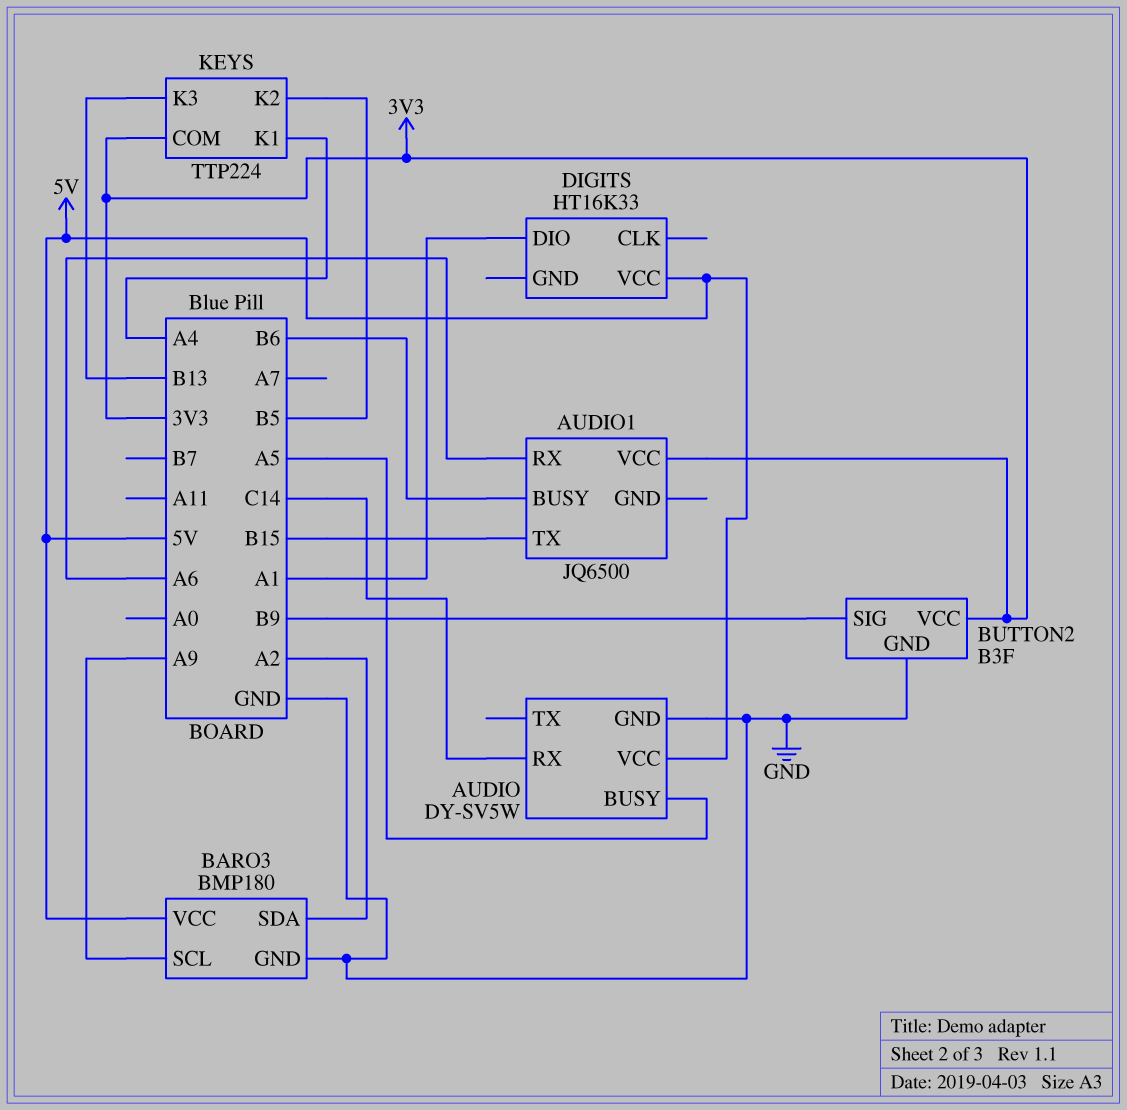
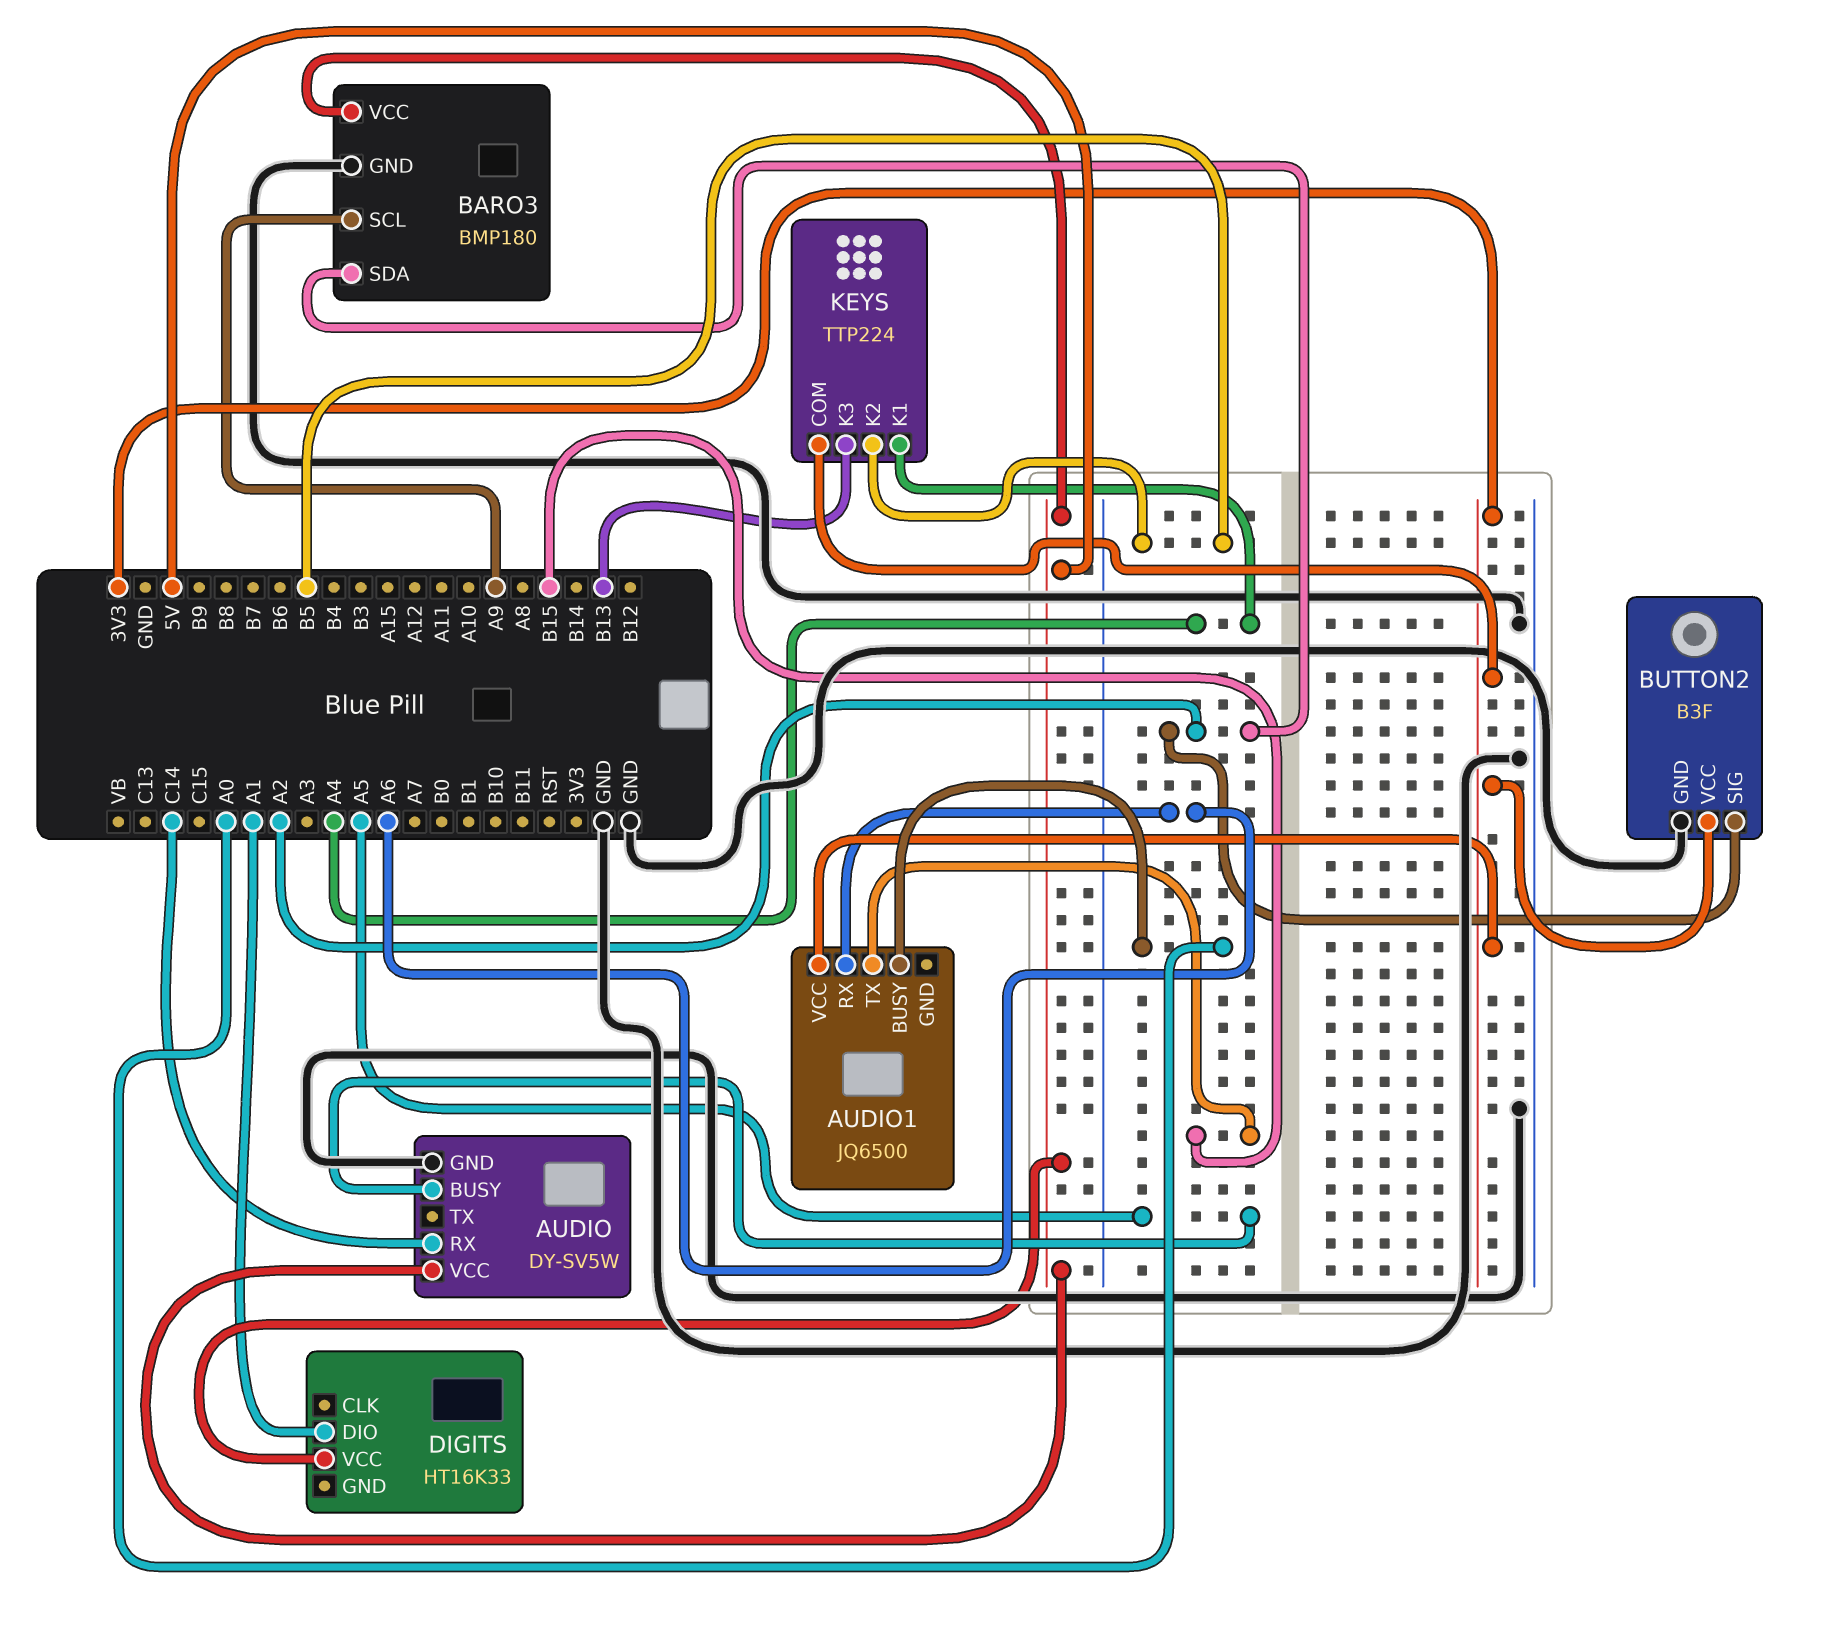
AUDIO1 pin BUSY: B6 -> A0
BUTTON2 pin SIG: B9 -> A2

